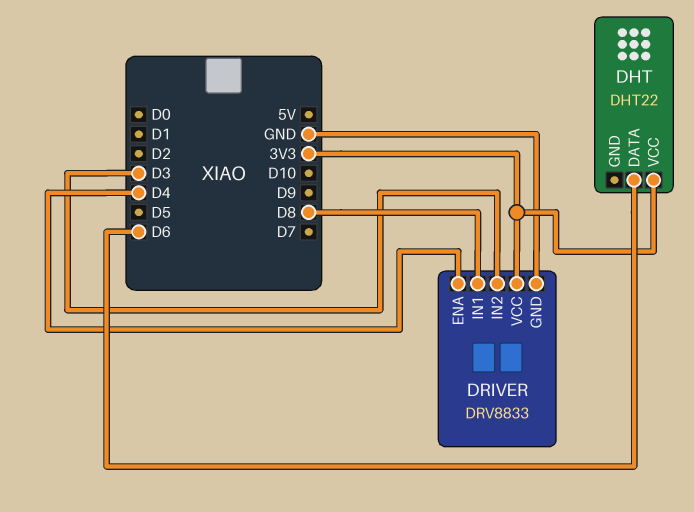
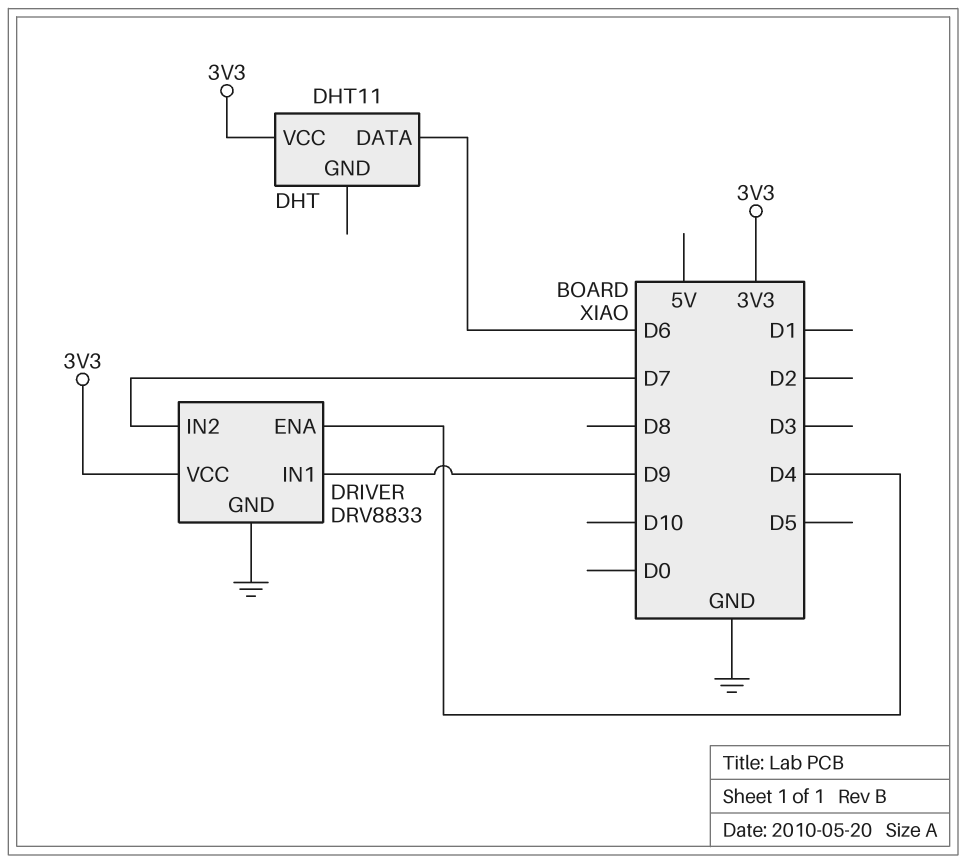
DHT: DHT22 -> DHT11
DRIVER pin IN1: D8 -> D9
DRIVER pin IN2: D3 -> D7

